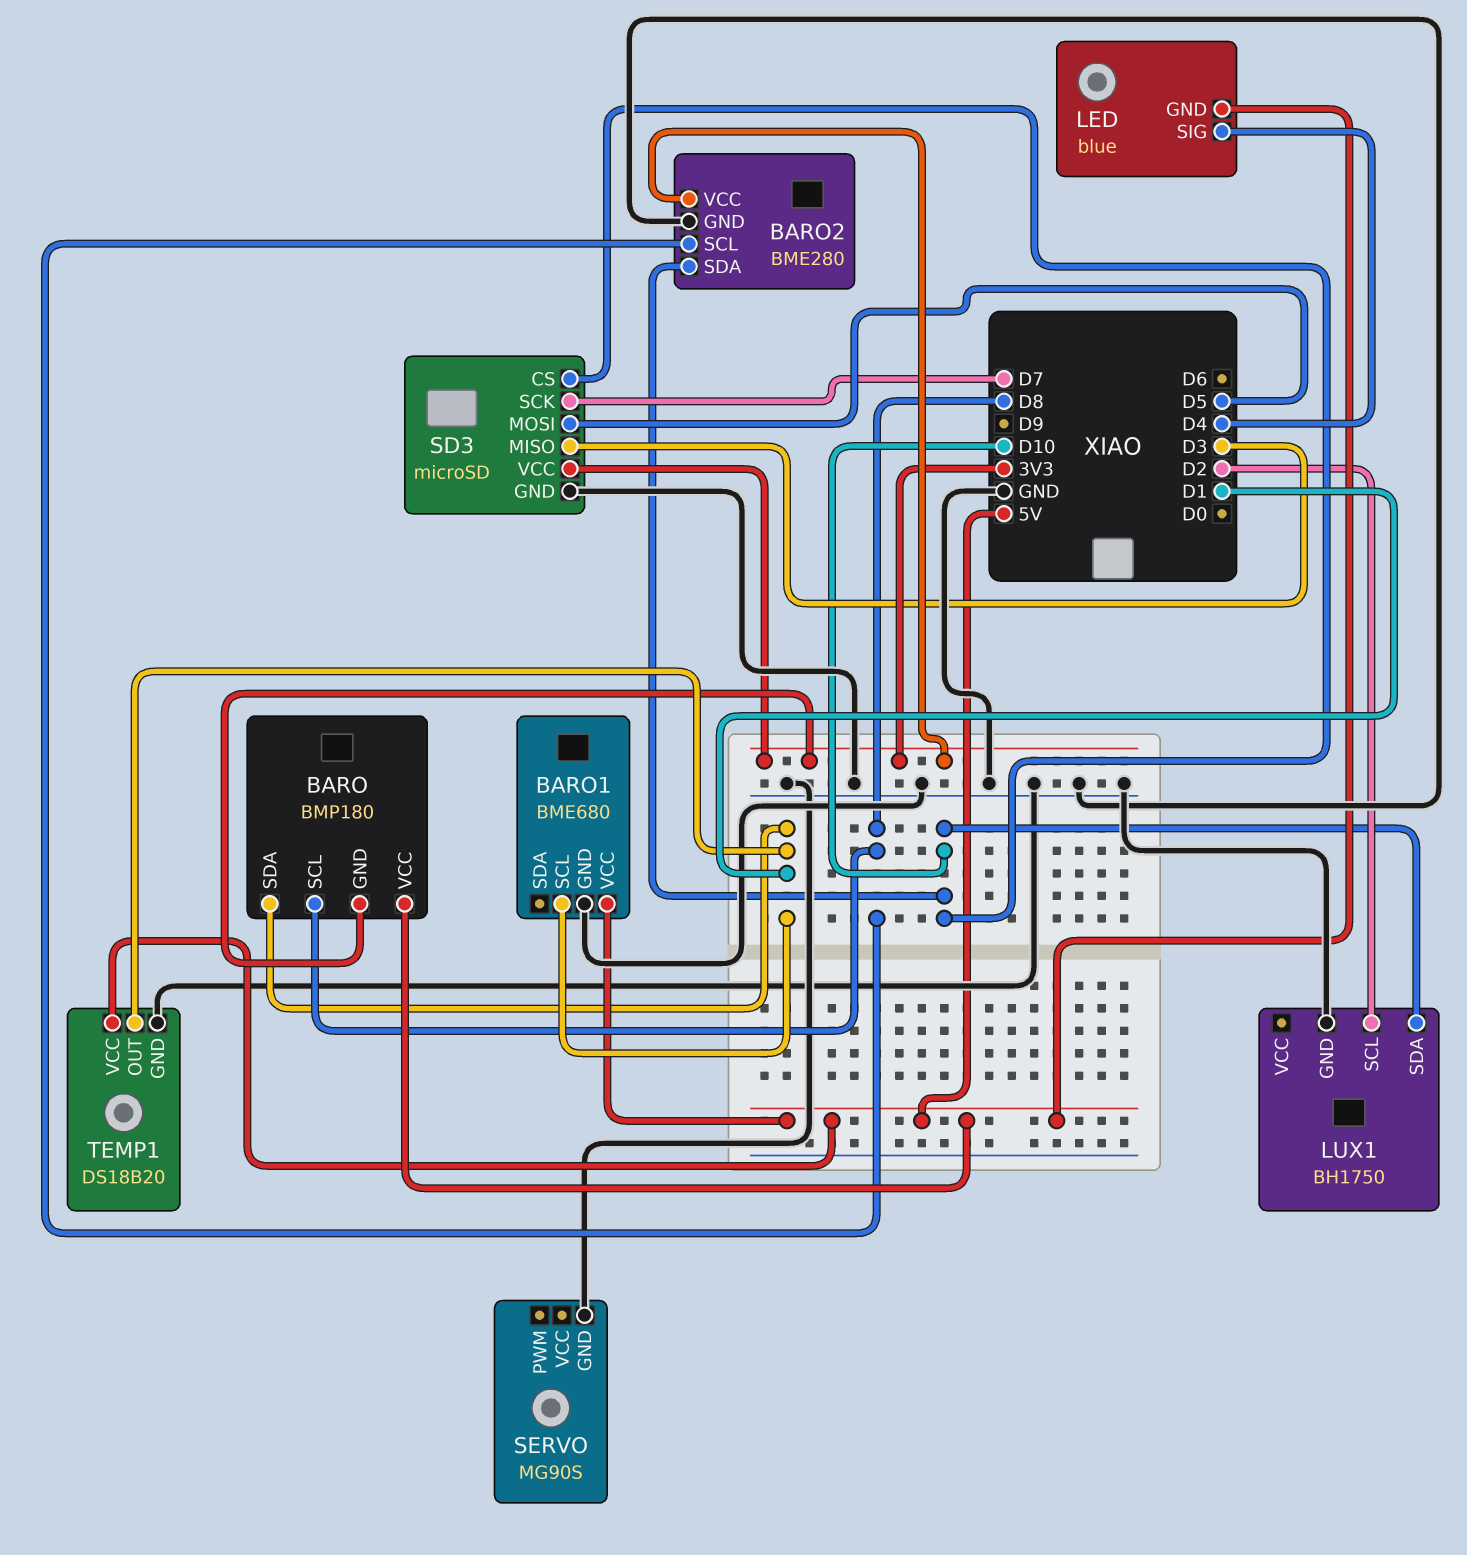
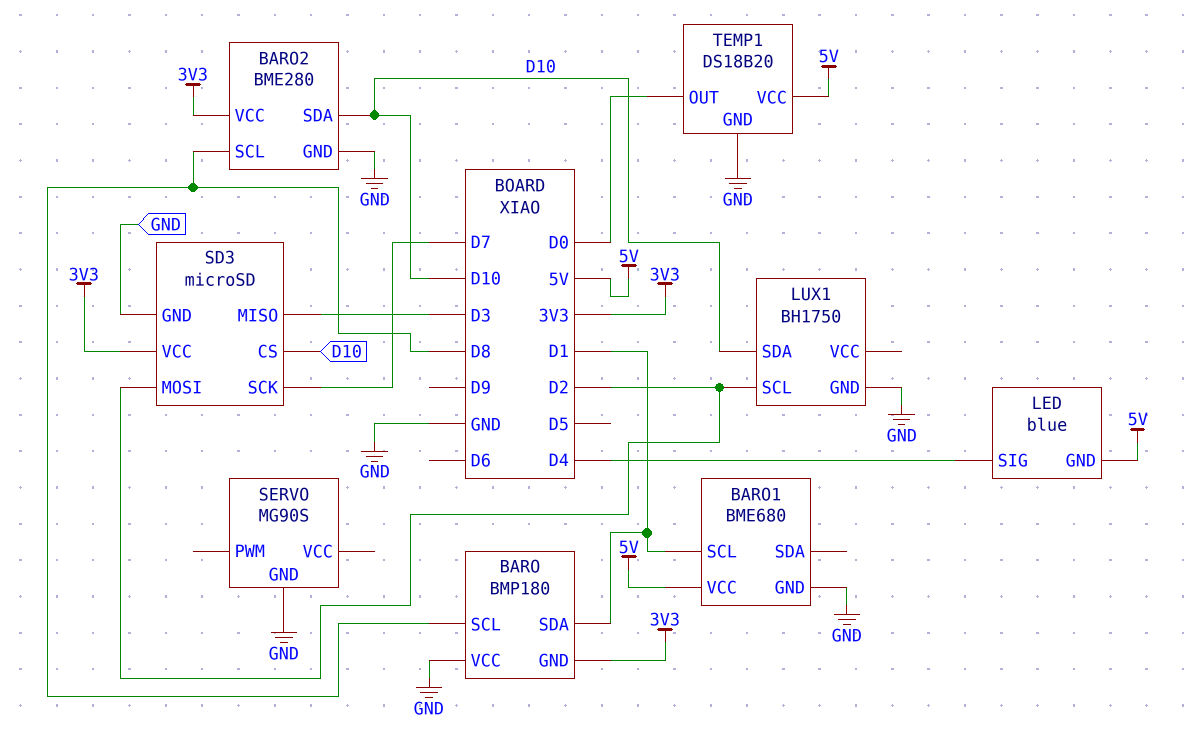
BARO pin VCC: 5V -> GND
SD3 pin MOSI: D5 -> D2
TEMP1 pin OUT: D1 -> D0

